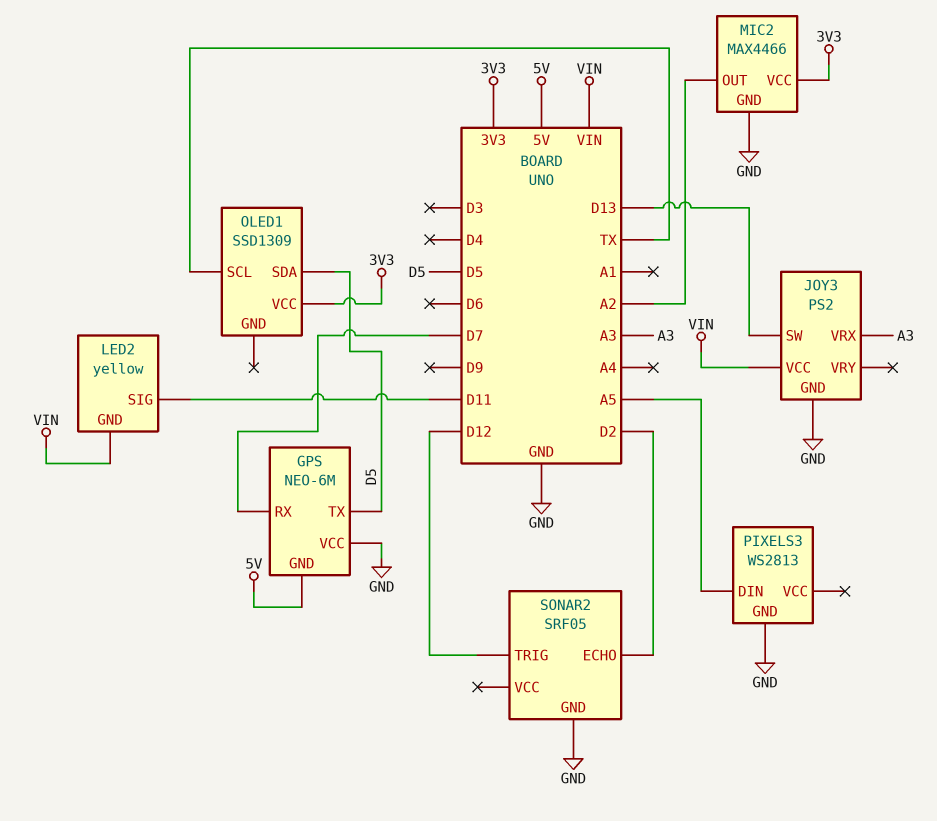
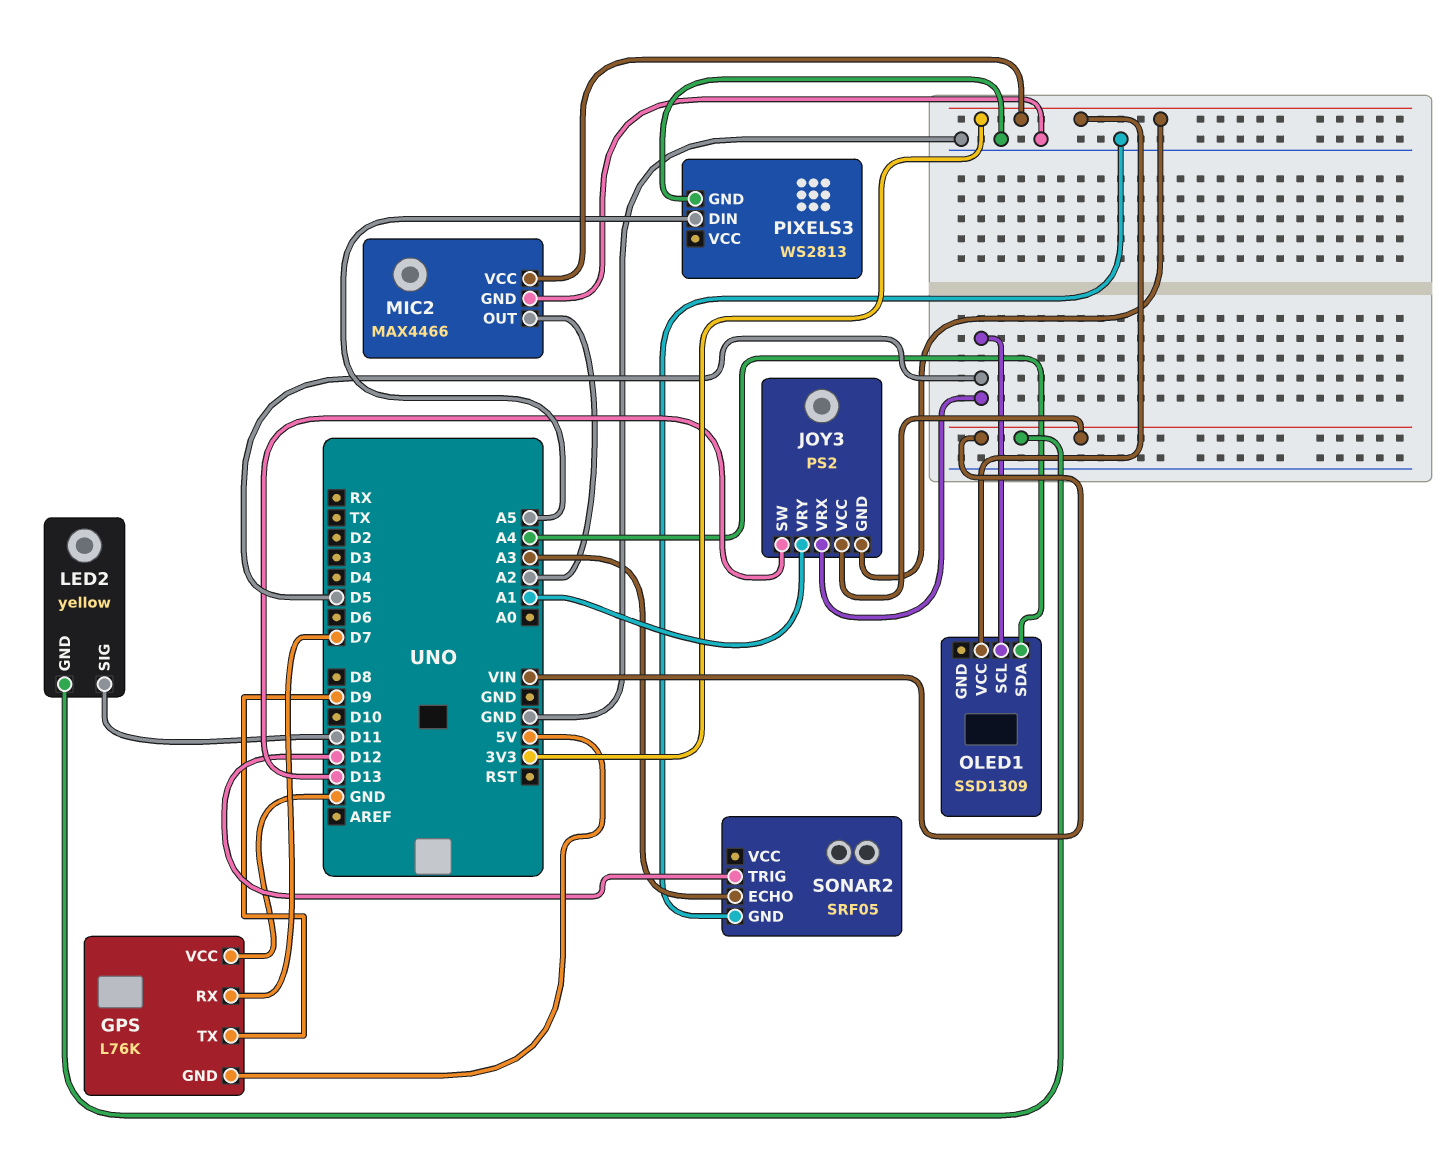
GPS: NEO-6M -> L76K
GPS pin TX: D5 -> D9
JOY3 pin GND: GND -> 3V3
JOY3 pin VRX: A3 -> D5
JOY3 pin VRY: none -> A1
OLED1 pin SCL: TX -> D5
OLED1 pin SDA: D5 -> A4
SONAR2 pin ECHO: D2 -> A3

